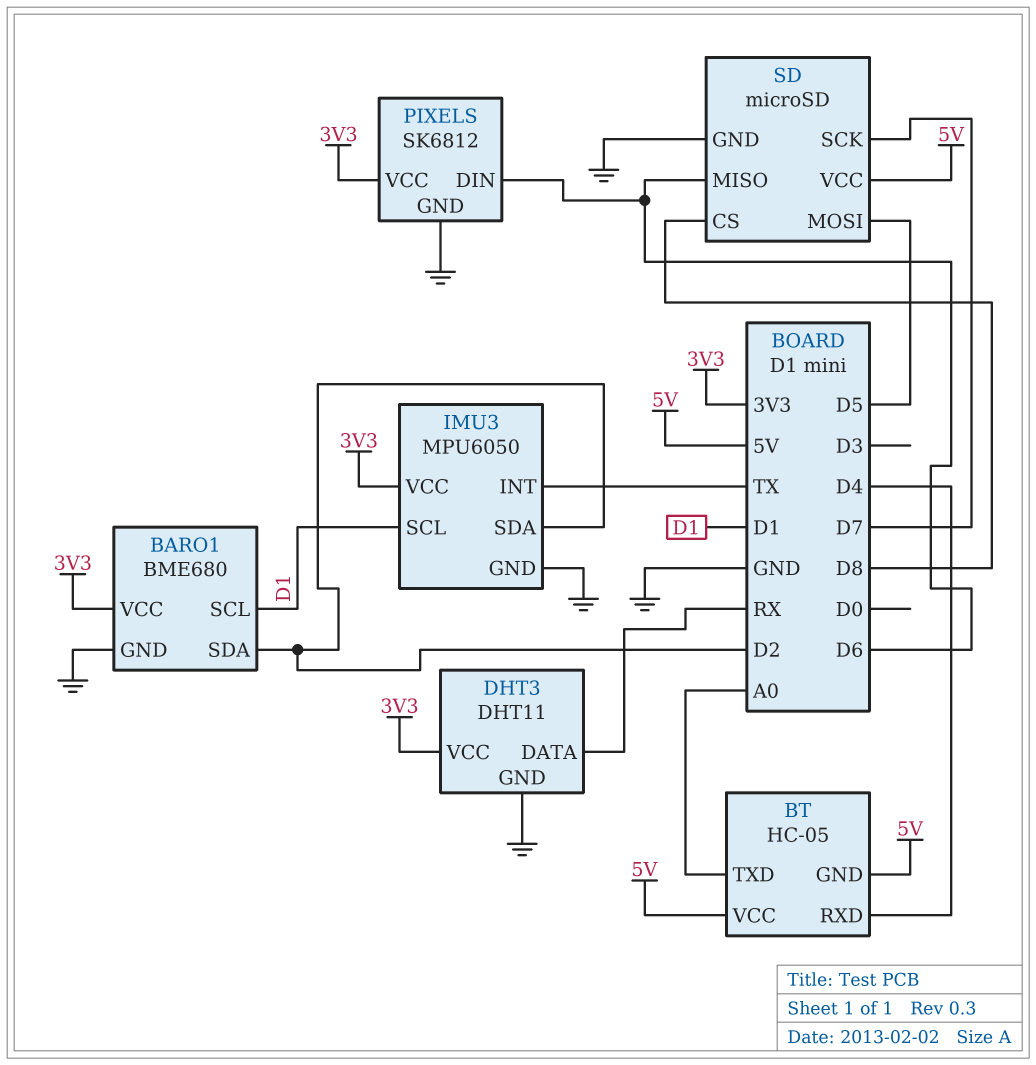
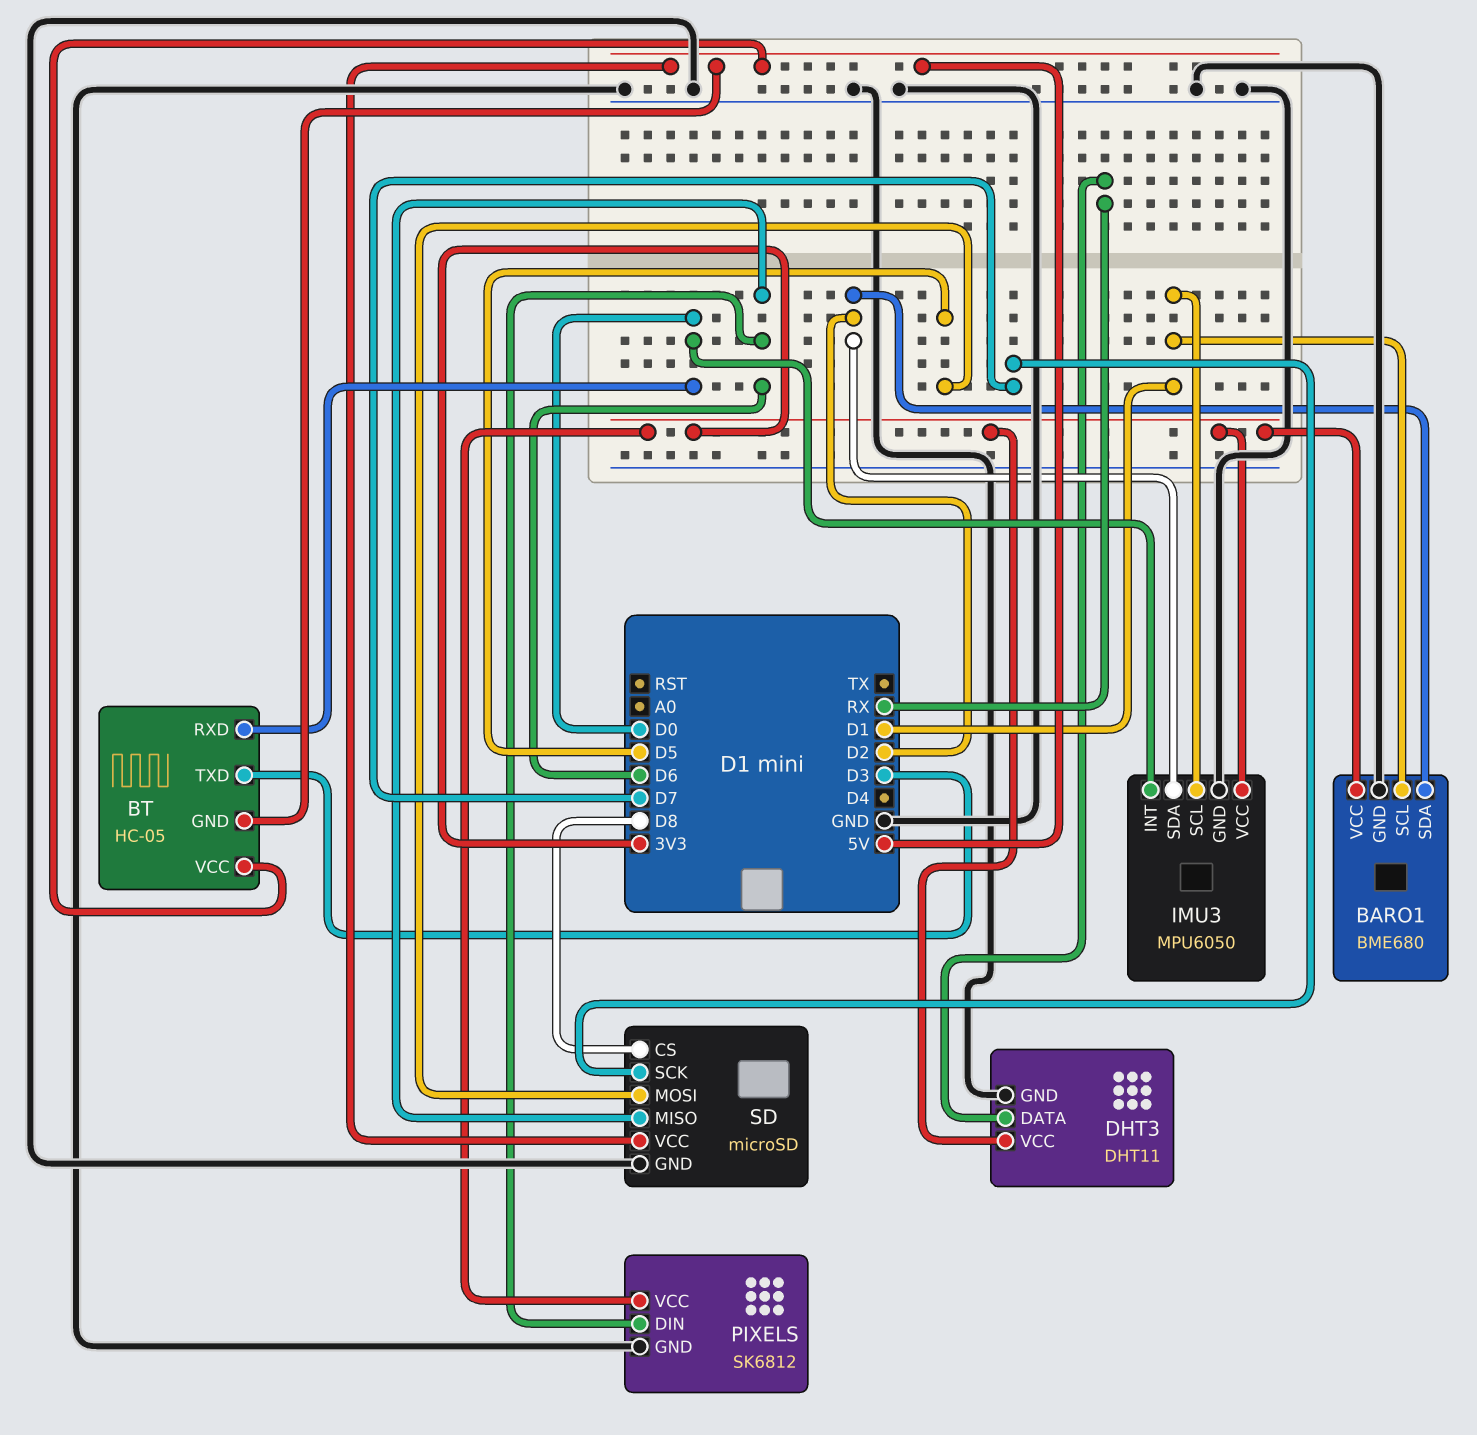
BT pin RXD: D4 -> D0
BT pin TXD: A0 -> D3
IMU3 pin INT: TX -> D0

